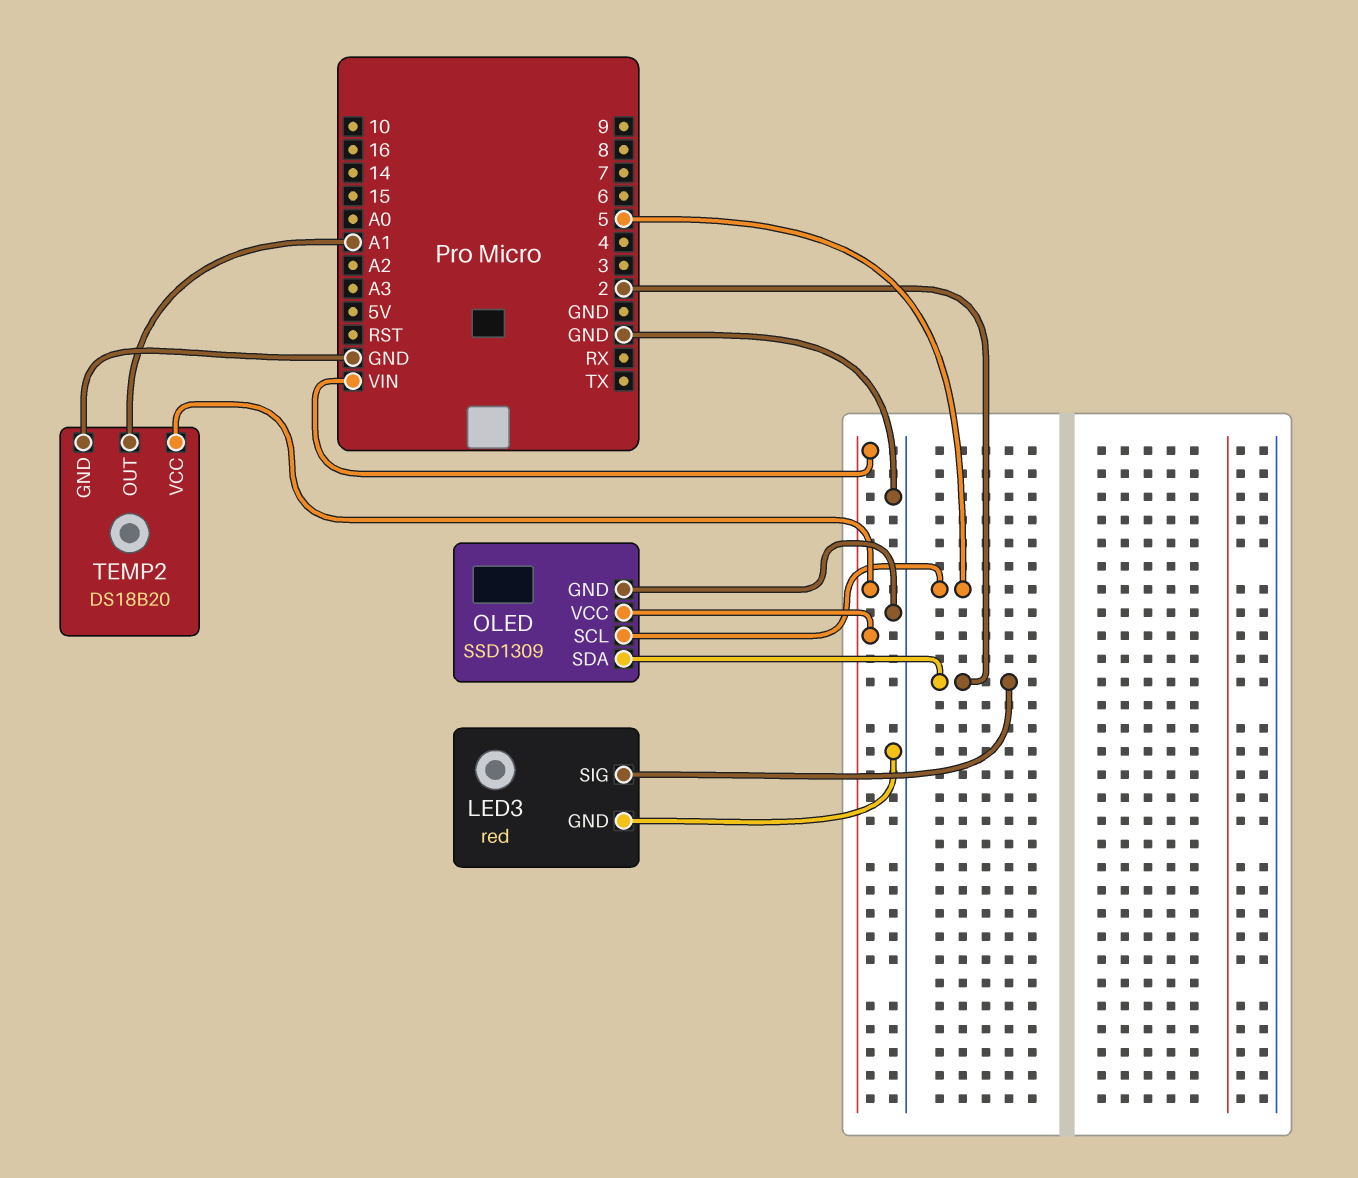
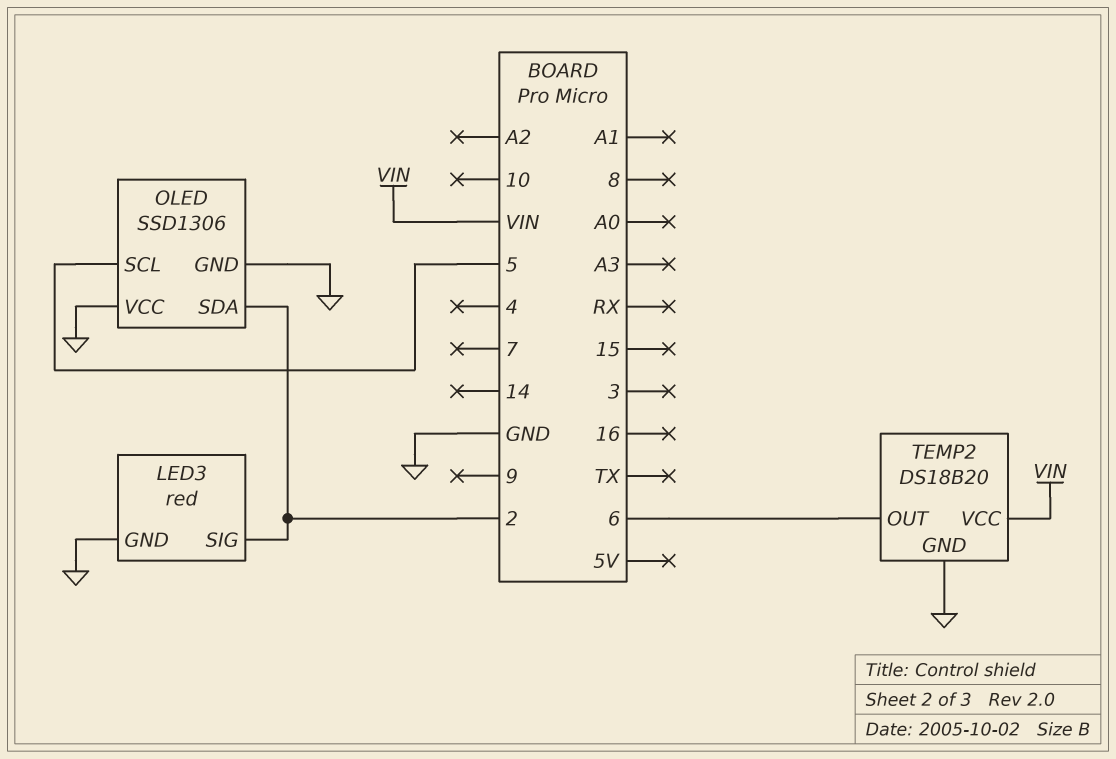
OLED: SSD1309 -> SSD1306
OLED pin VCC: VIN -> GND
TEMP2 pin OUT: A1 -> 6

